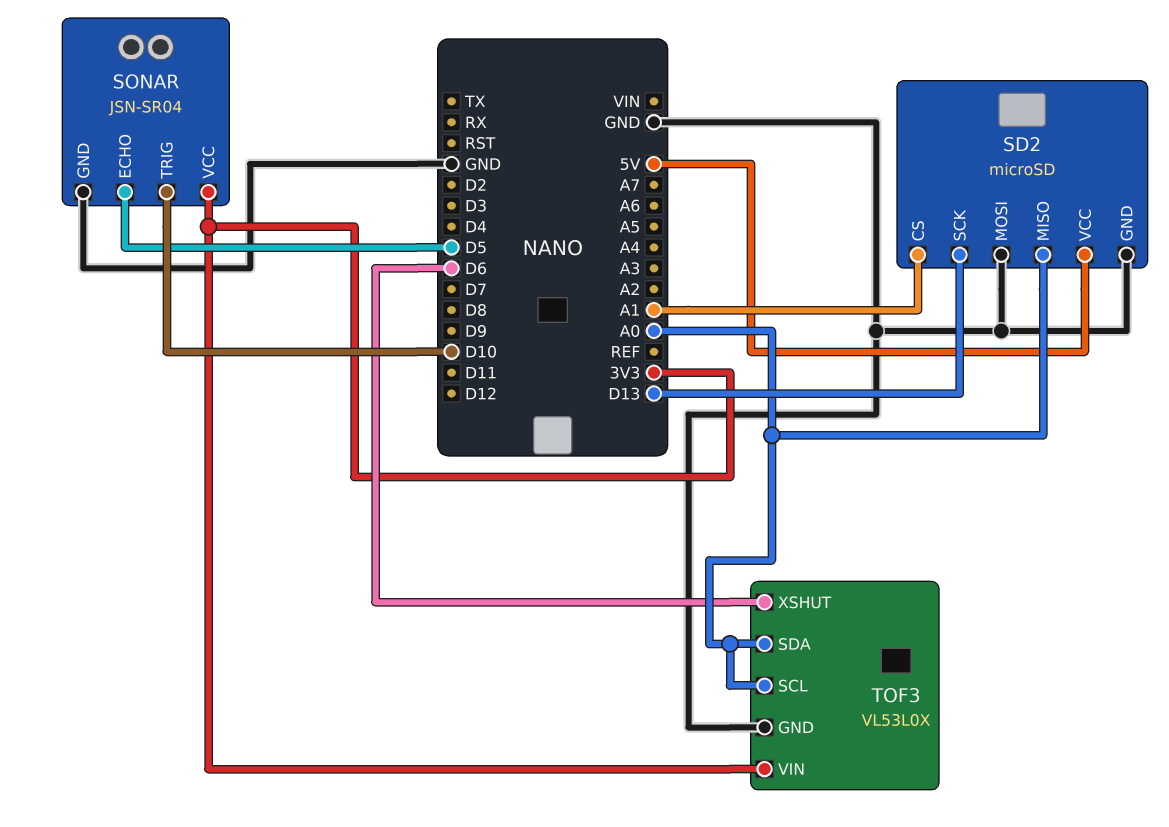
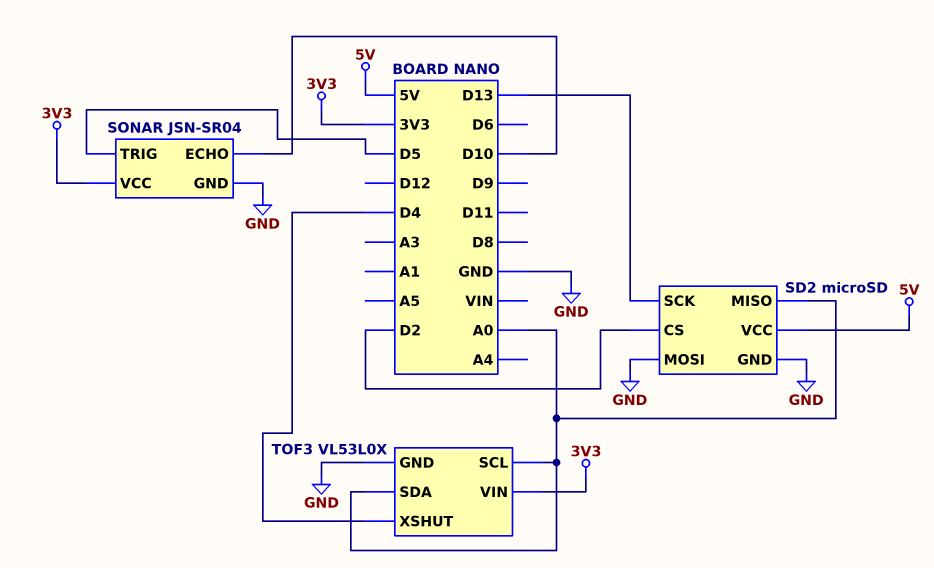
SD2 pin CS: A1 -> D2
SONAR pin ECHO: D5 -> D10
SONAR pin TRIG: D10 -> D5
TOF3 pin XSHUT: D6 -> D4

